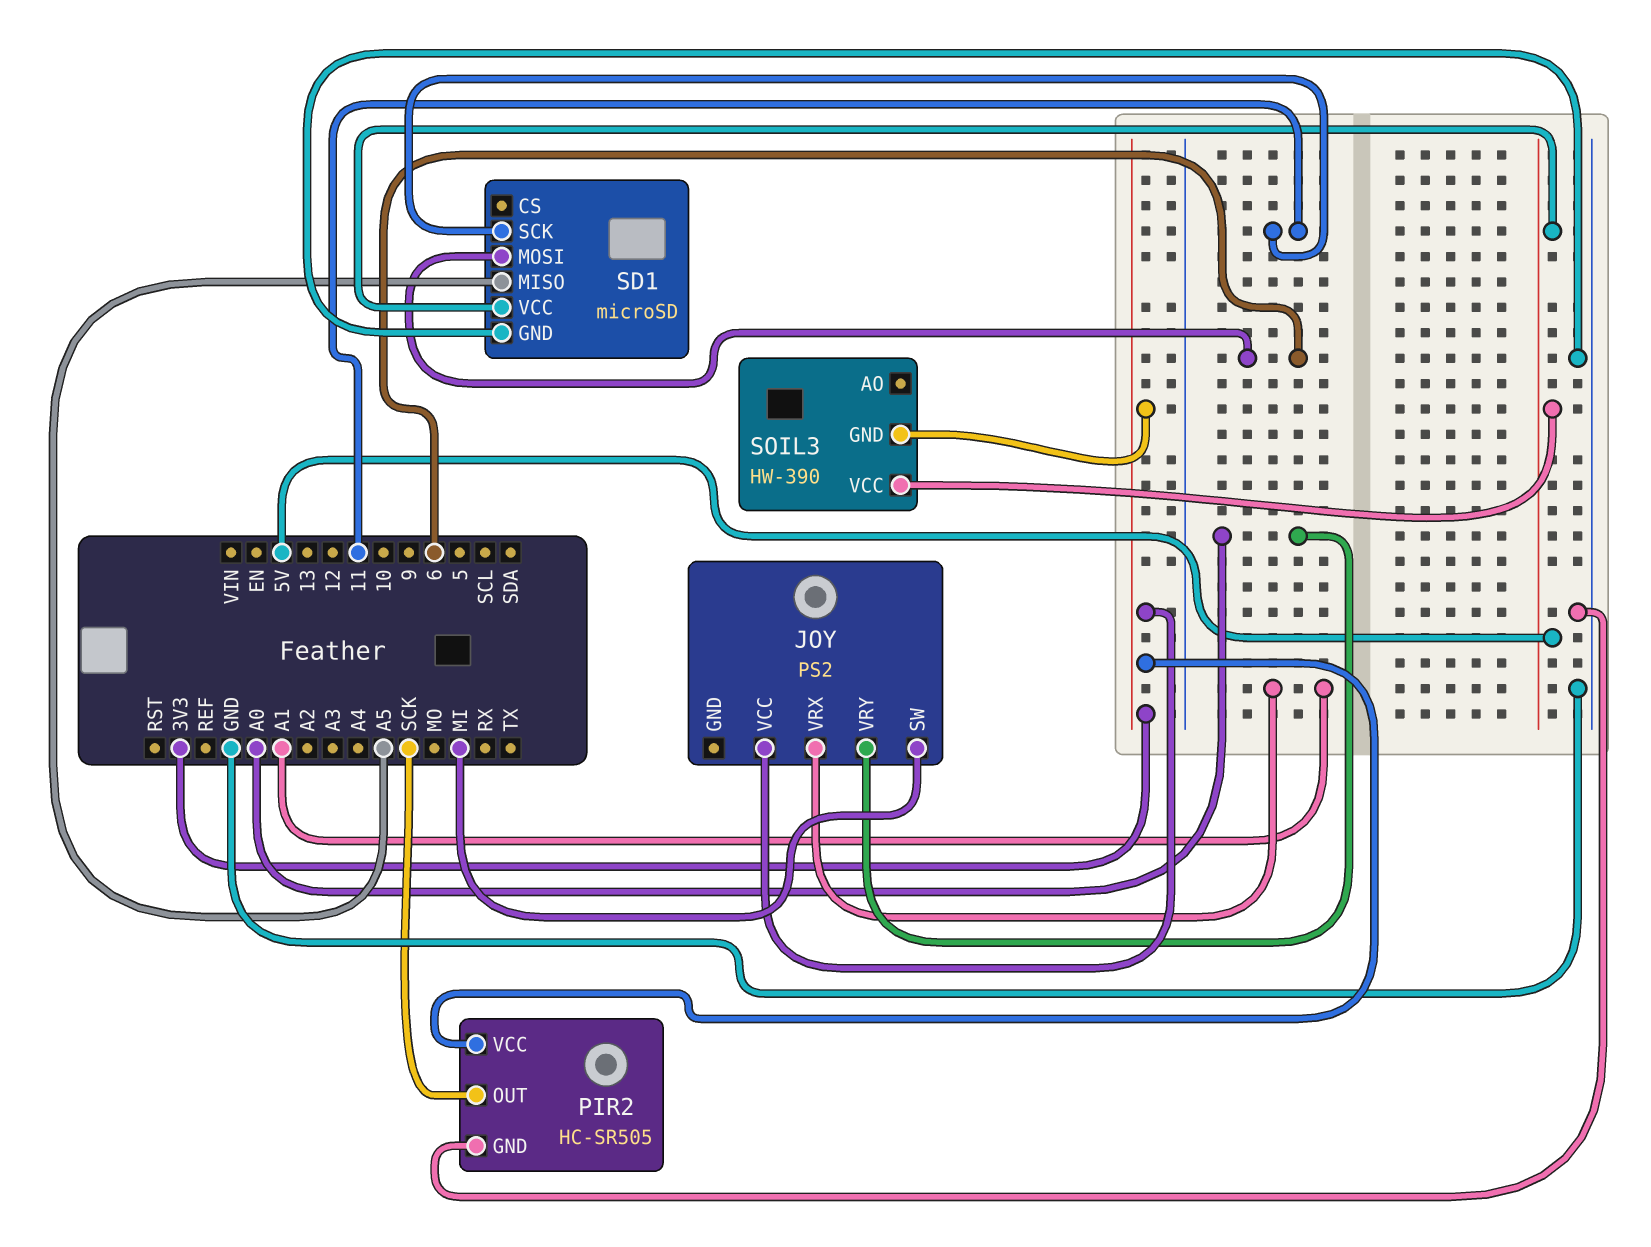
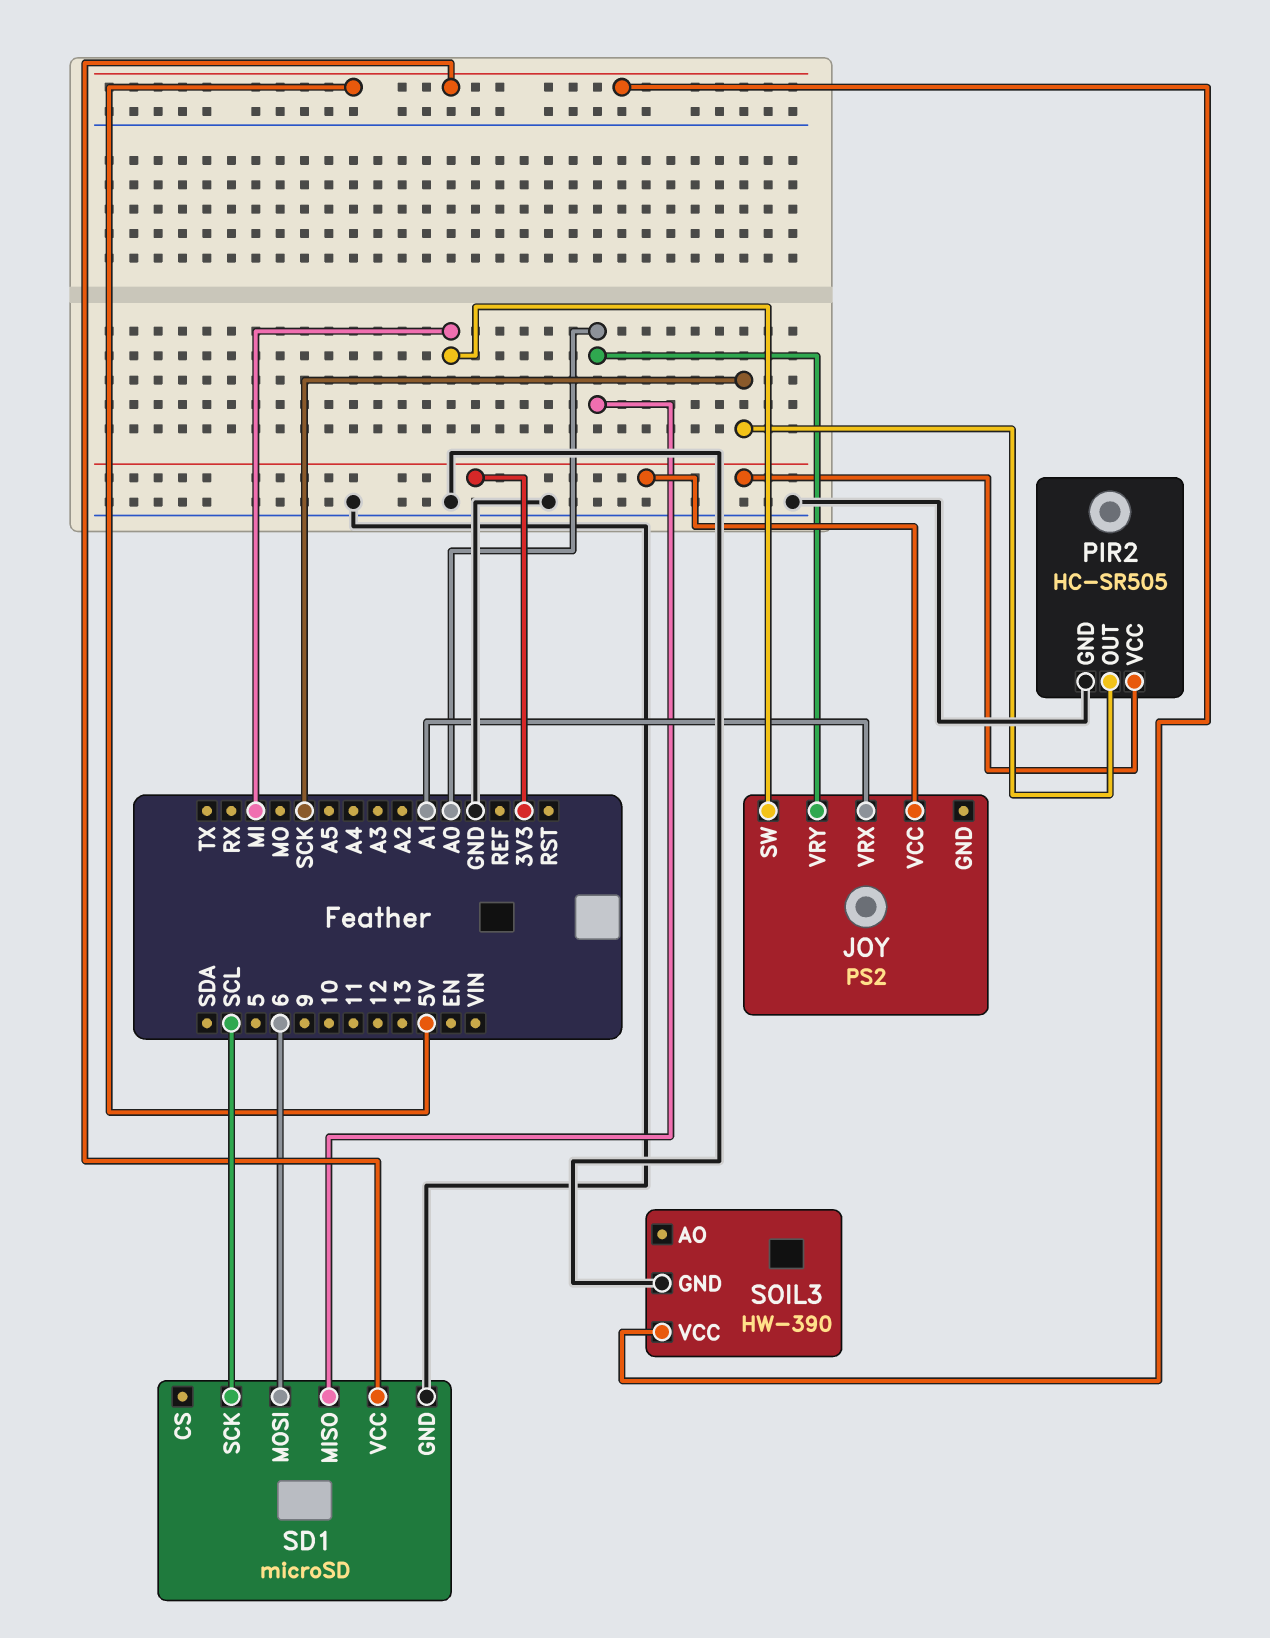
SD1 pin MISO: A5 -> A0
SD1 pin SCK: 11 -> SCL
SOIL3 pin GND: 3V3 -> GND

